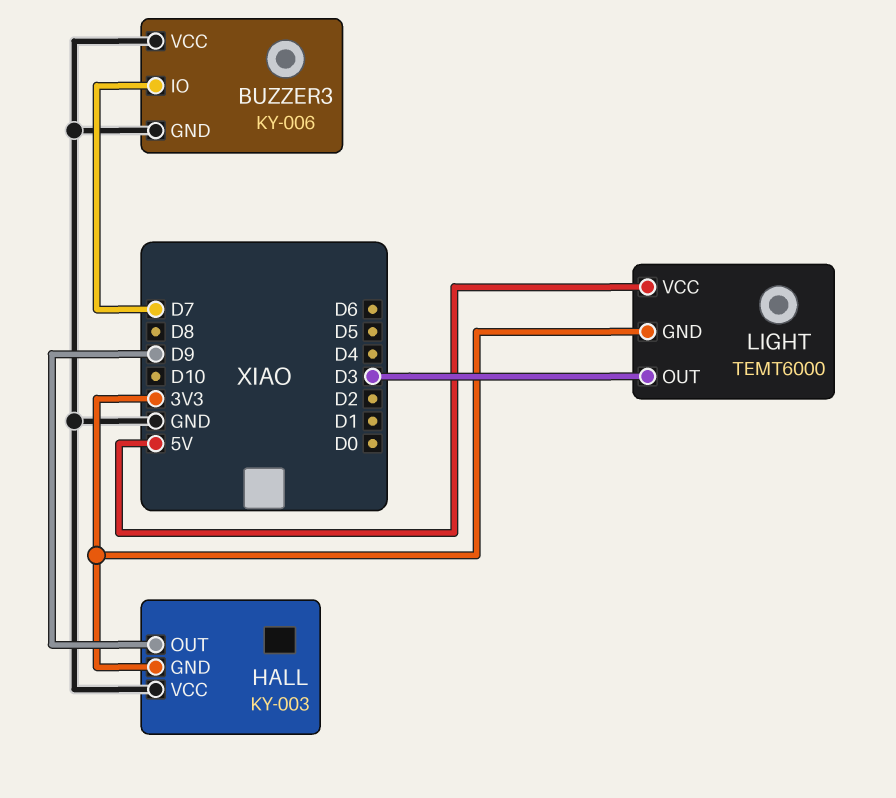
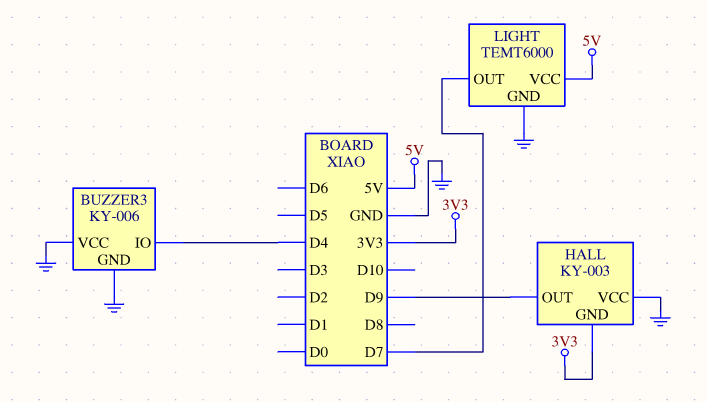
BUZZER3 pin IO: D7 -> D4
LIGHT pin GND: 3V3 -> GND
LIGHT pin OUT: D3 -> D7

